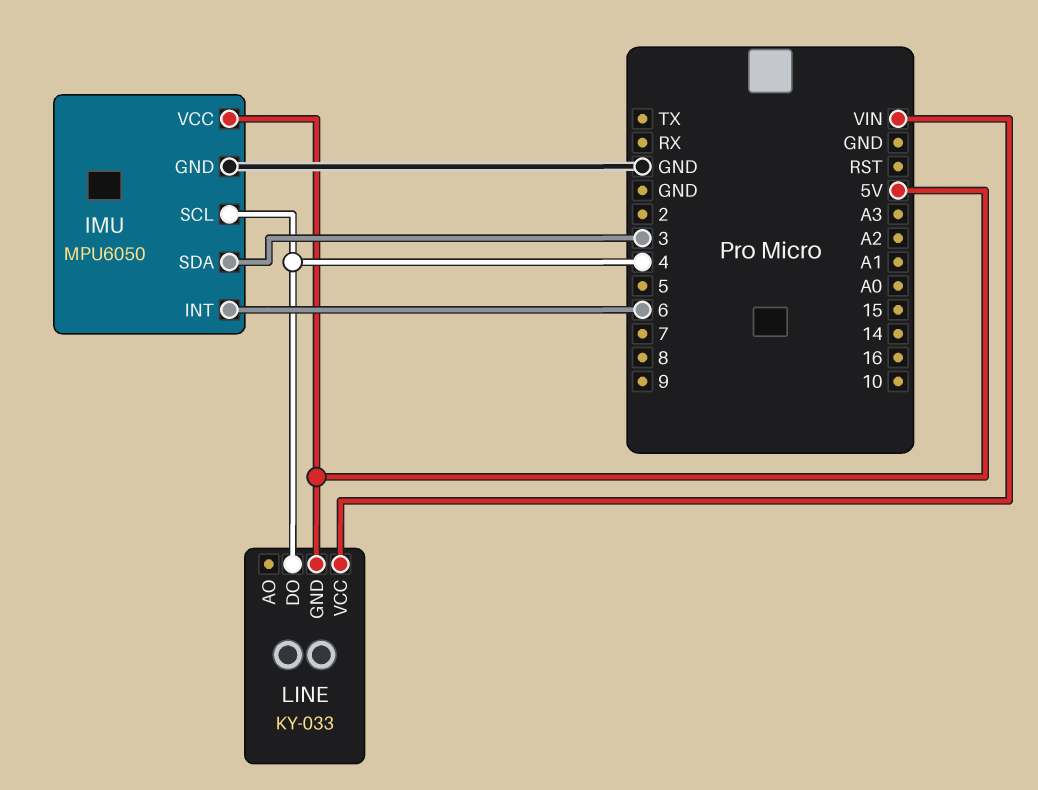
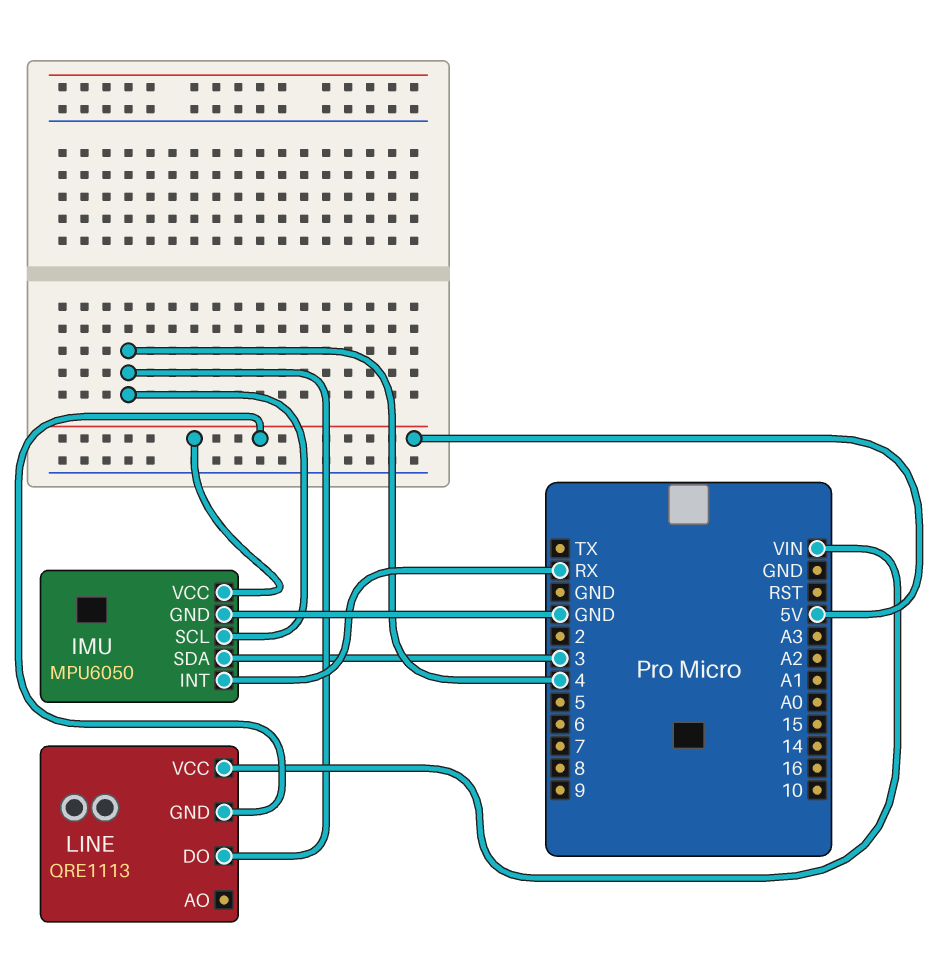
IMU pin INT: 6 -> RX
LINE: KY-033 -> QRE1113

